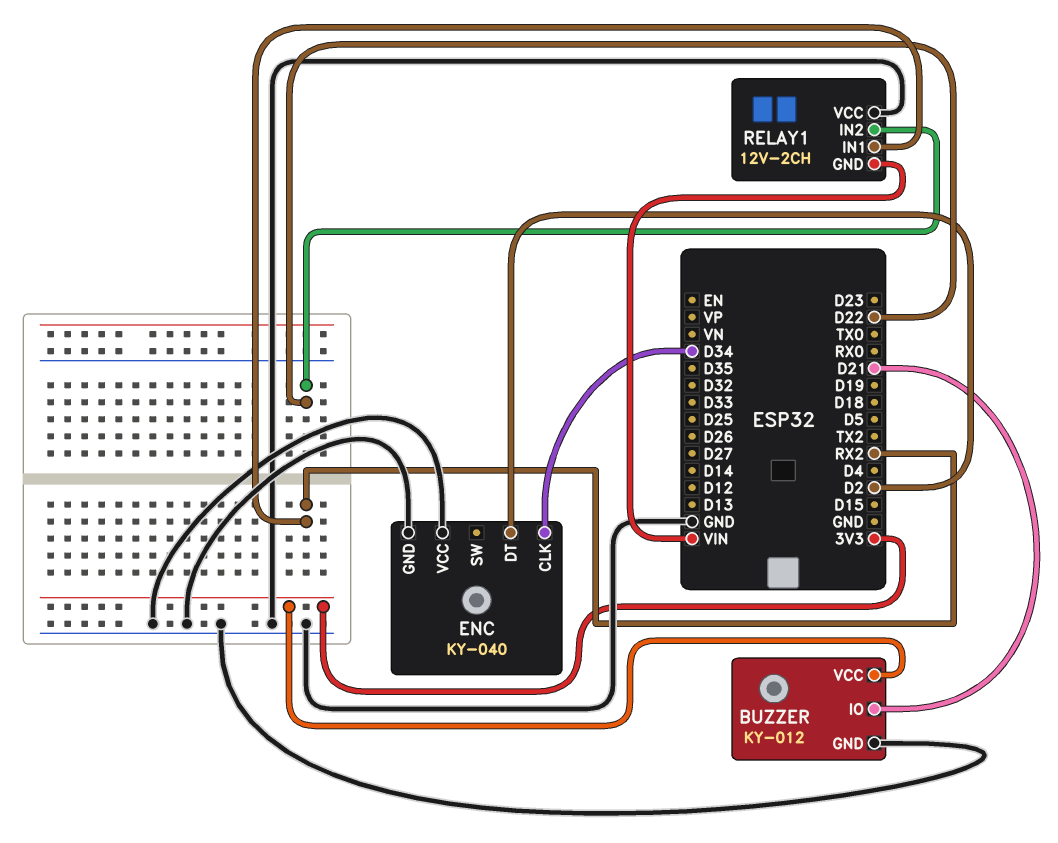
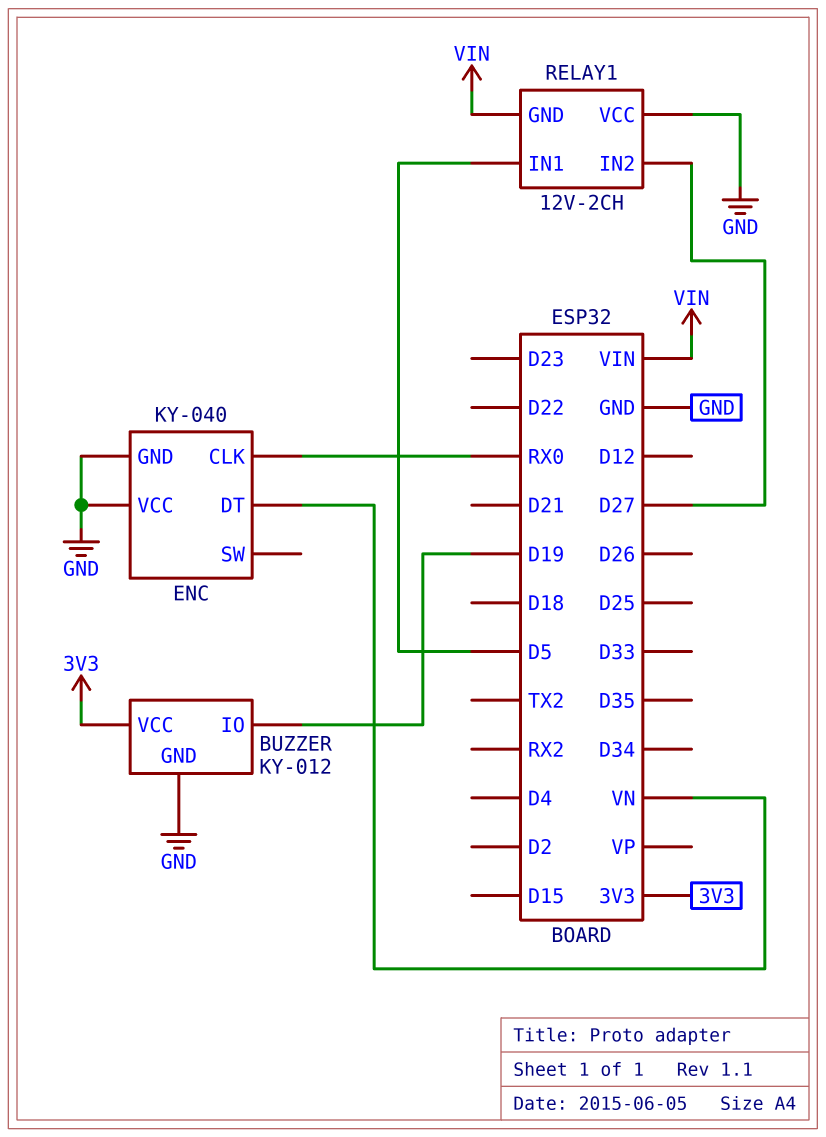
BUZZER pin IO: D21 -> D19
ENC pin CLK: D34 -> RX0
ENC pin DT: D2 -> VN
RELAY1 pin IN1: RX2 -> D5
RELAY1 pin IN2: D22 -> D27

